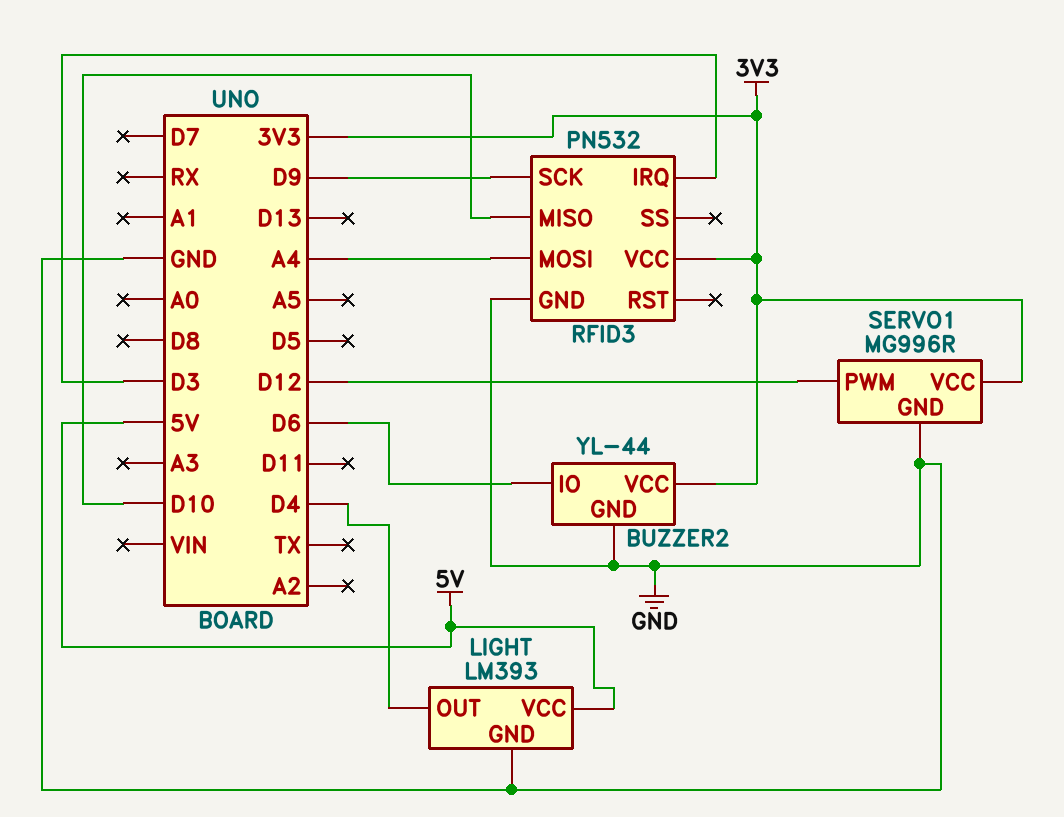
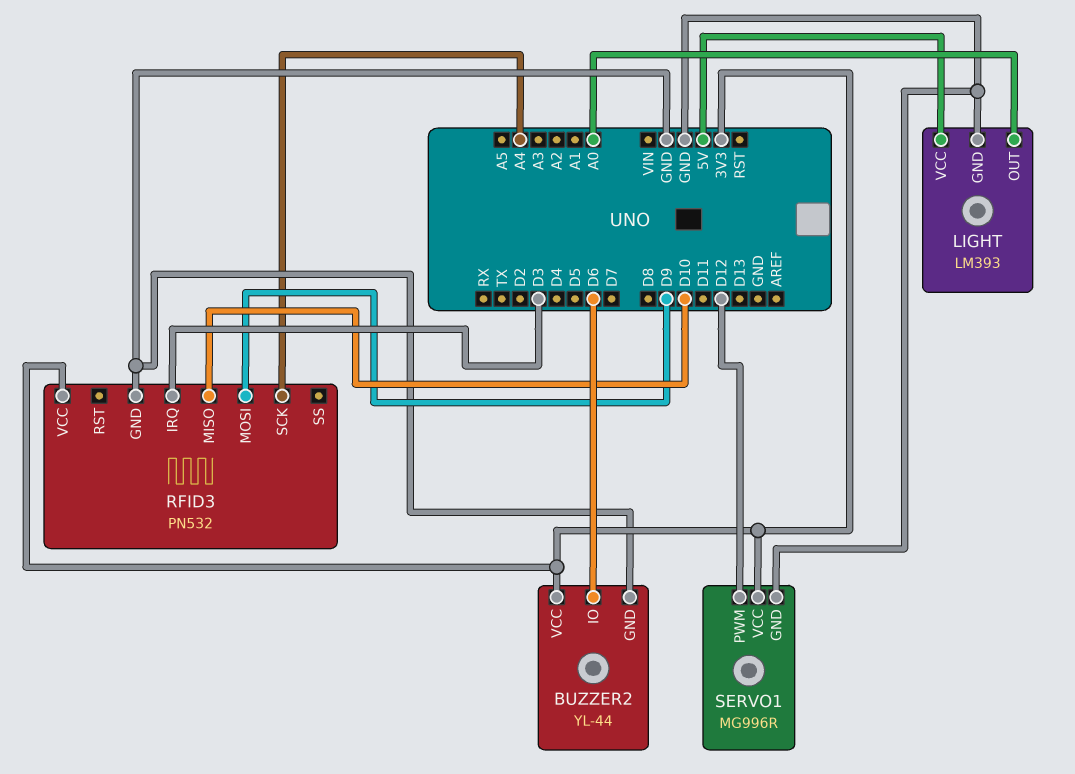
LIGHT pin OUT: D4 -> A0
RFID3 pin MOSI: A4 -> D9
RFID3 pin SCK: D9 -> A4

